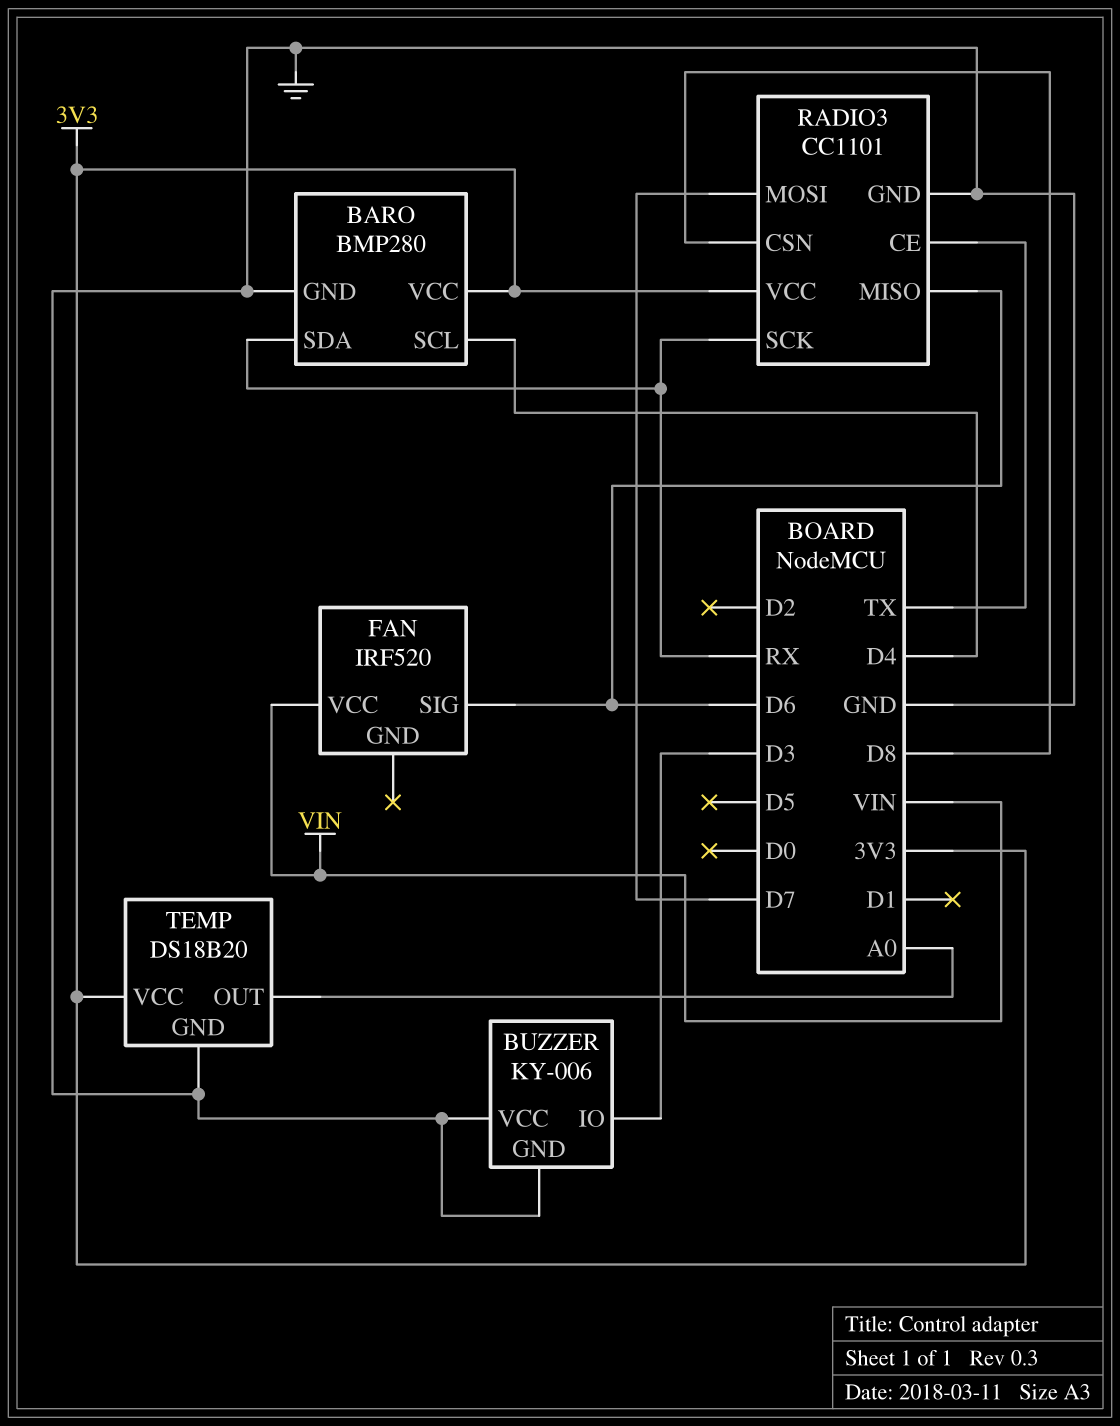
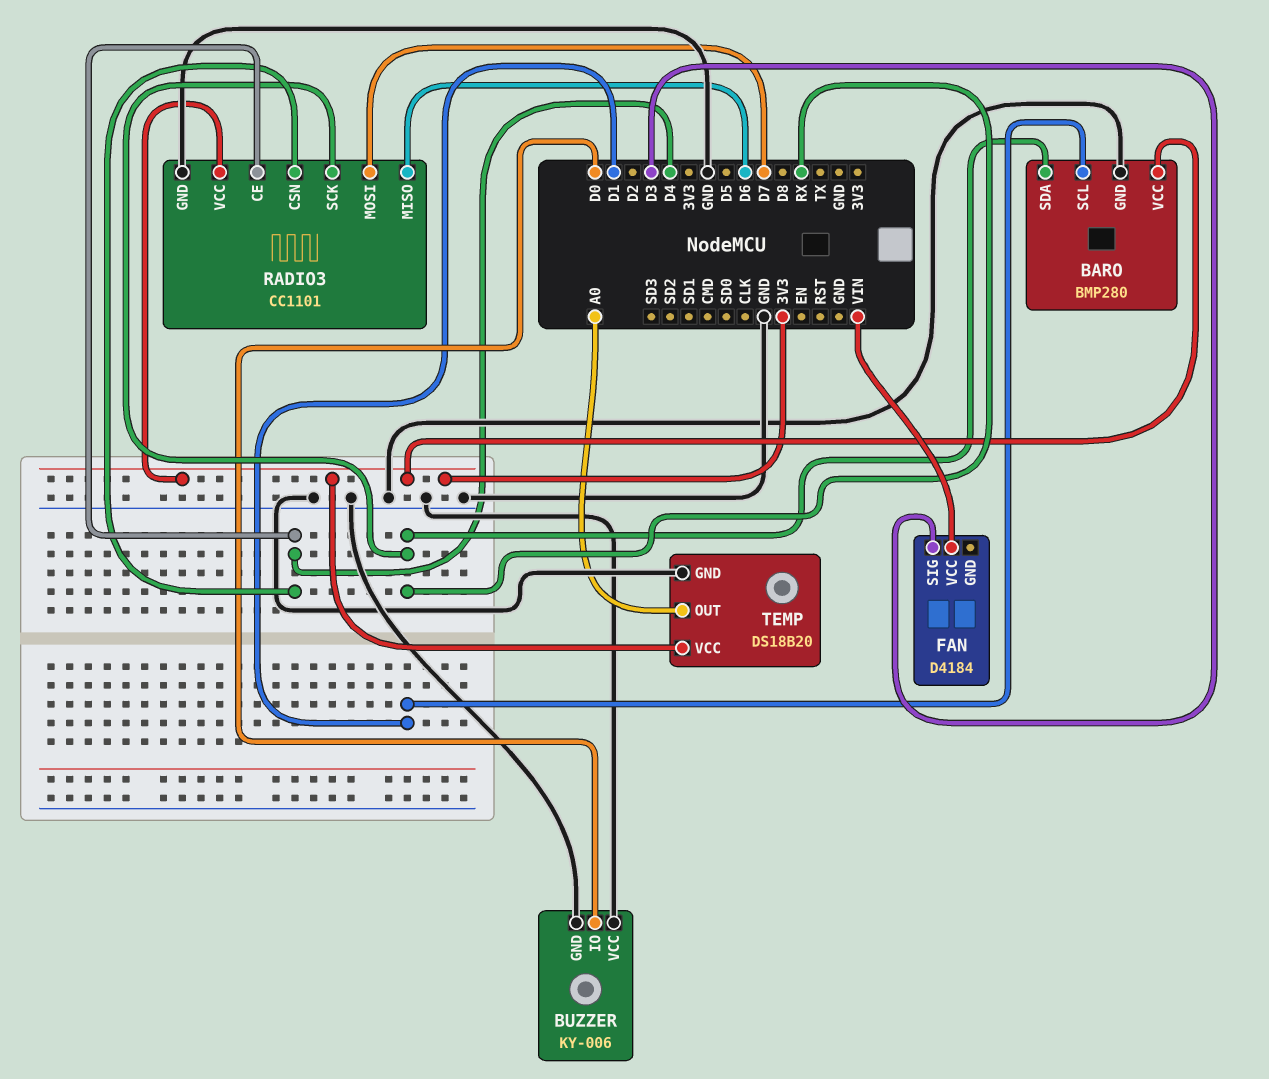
BARO pin SCL: D4 -> D1
BUZZER pin IO: D3 -> D0
FAN: IRF520 -> D4184
FAN pin SIG: D6 -> D3
RADIO3 pin CE: TX -> D4
RADIO3 pin CSN: D8 -> D4

